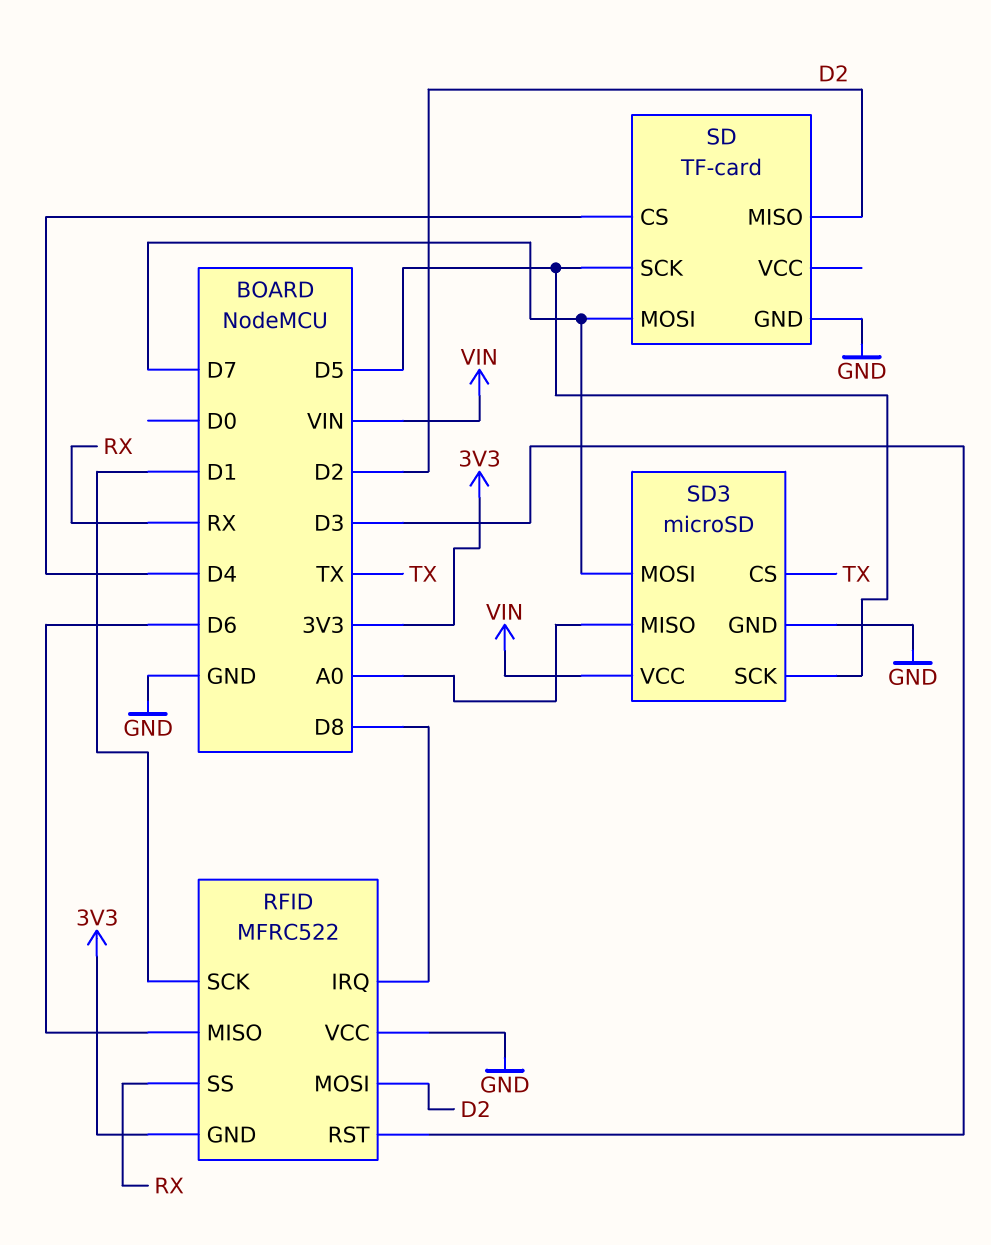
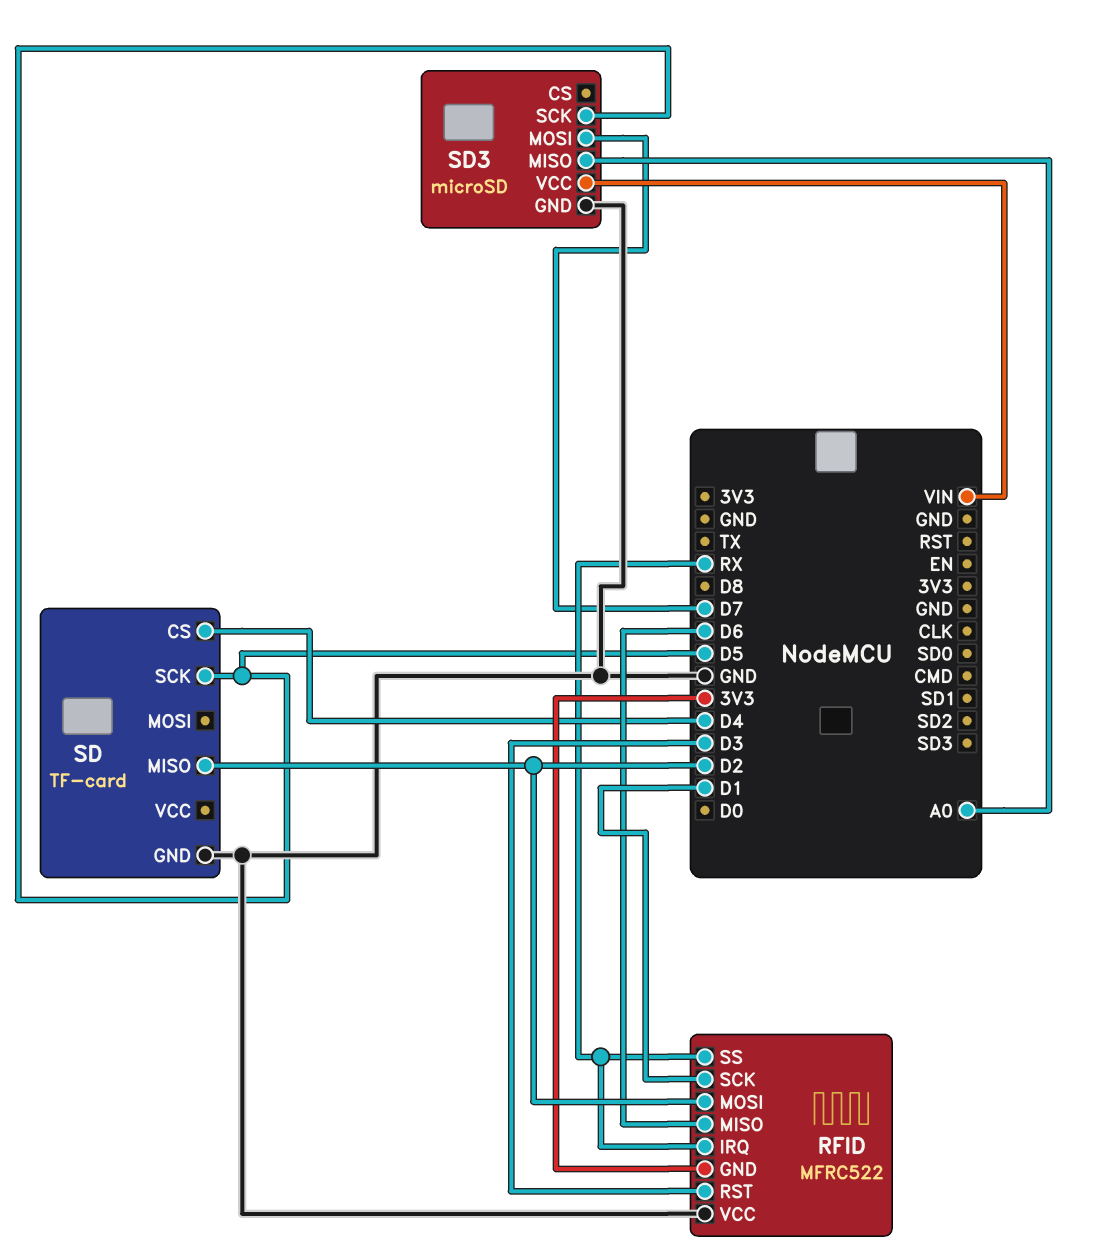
RFID pin IRQ: D8 -> RX
SD pin MOSI: D7 -> none
SD3 pin CS: TX -> none

